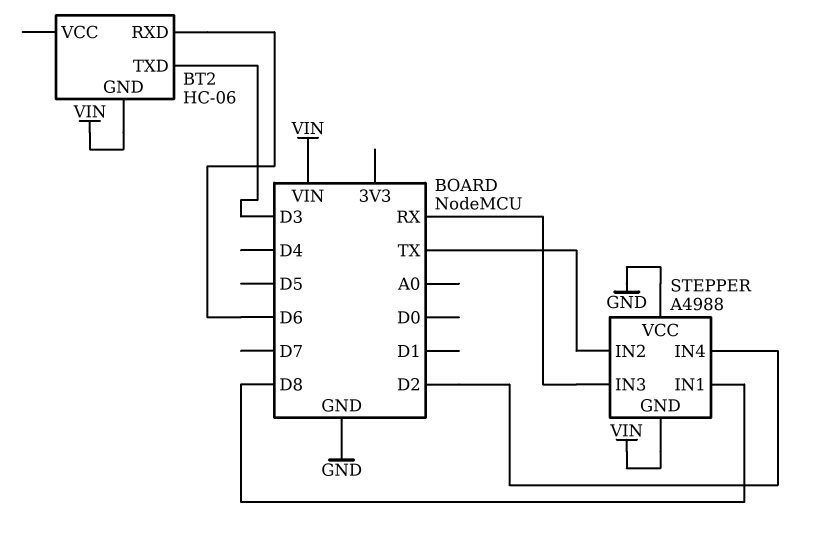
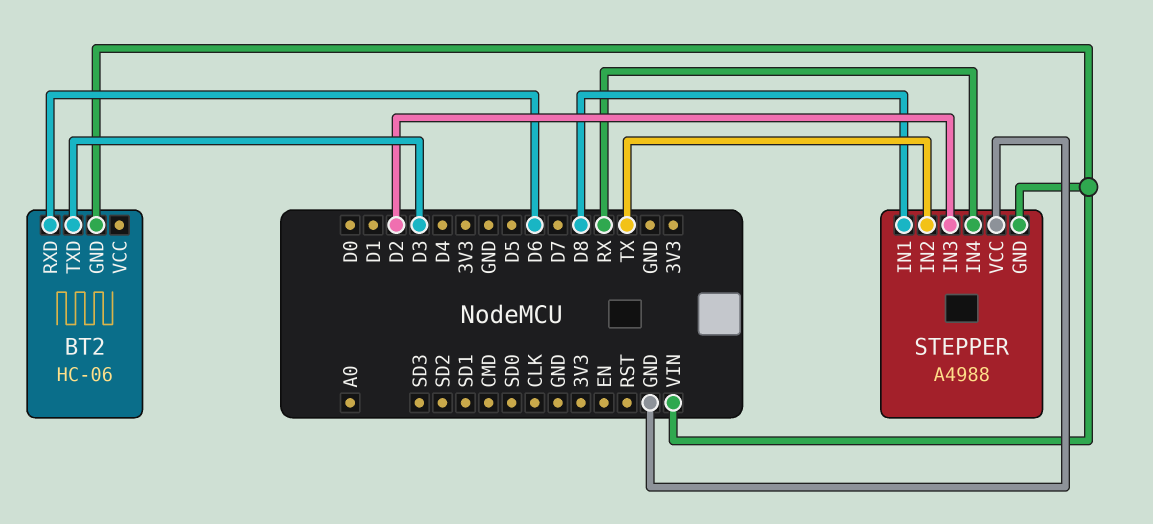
STEPPER pin IN3: RX -> D2
STEPPER pin IN4: D2 -> RX

